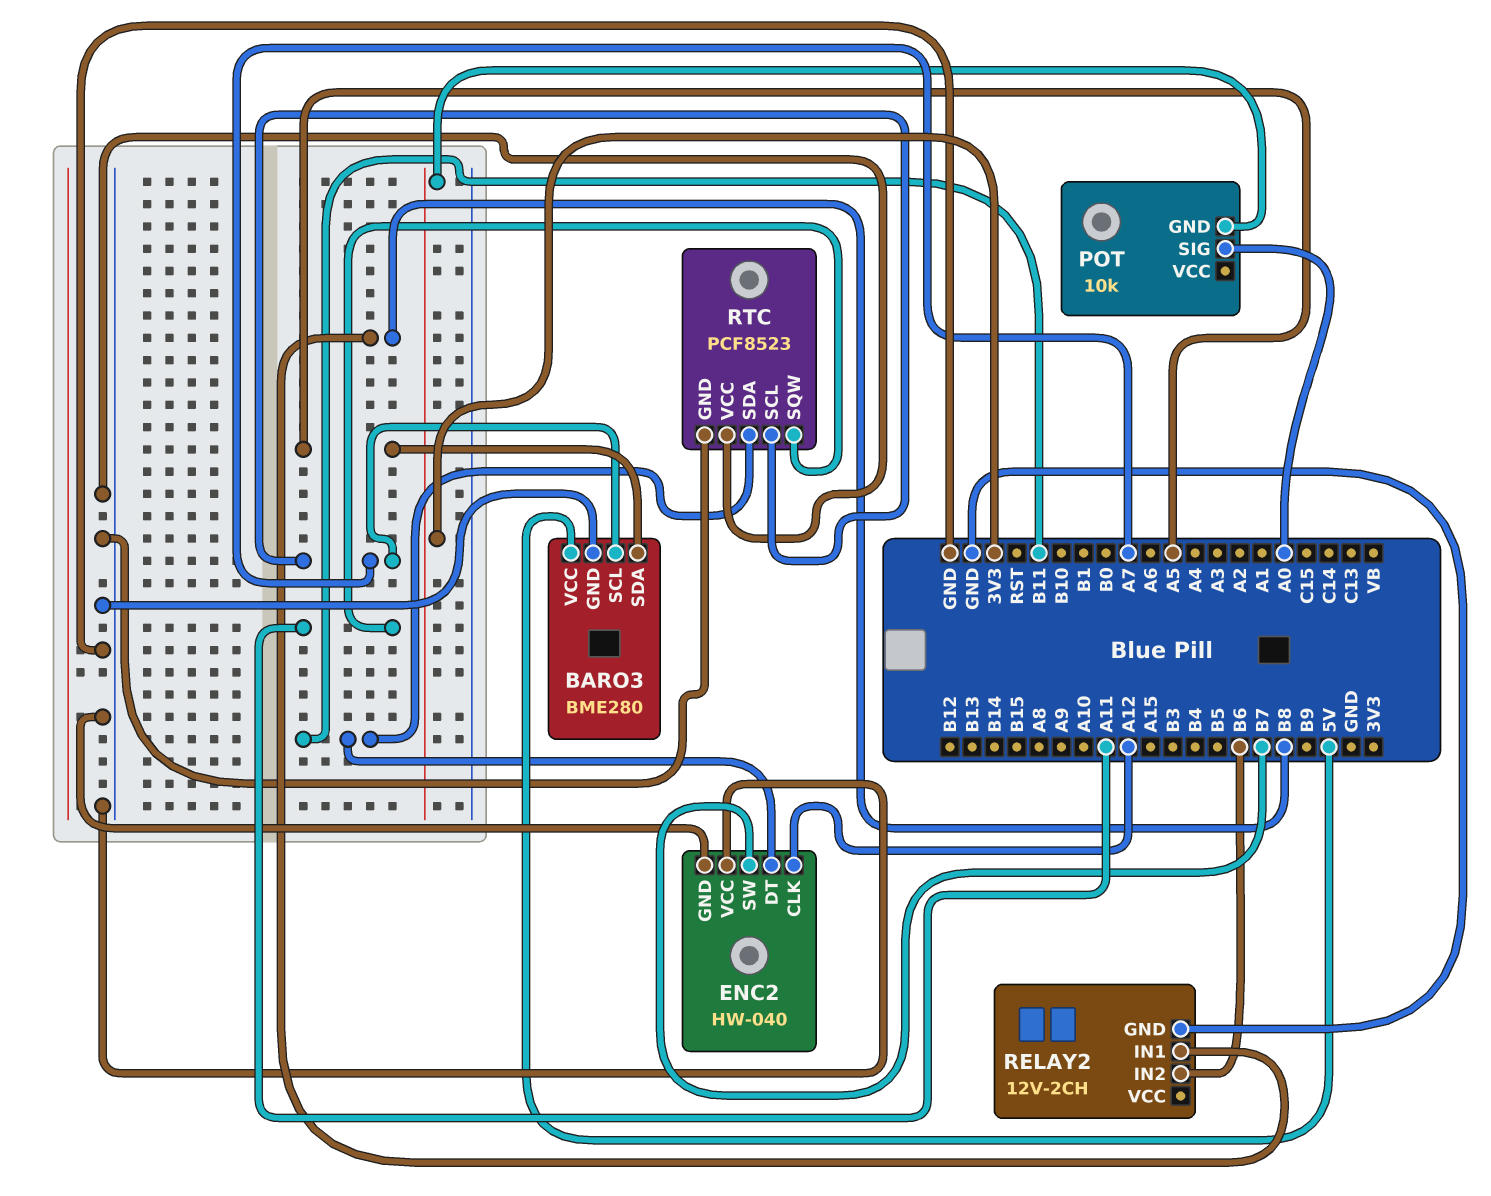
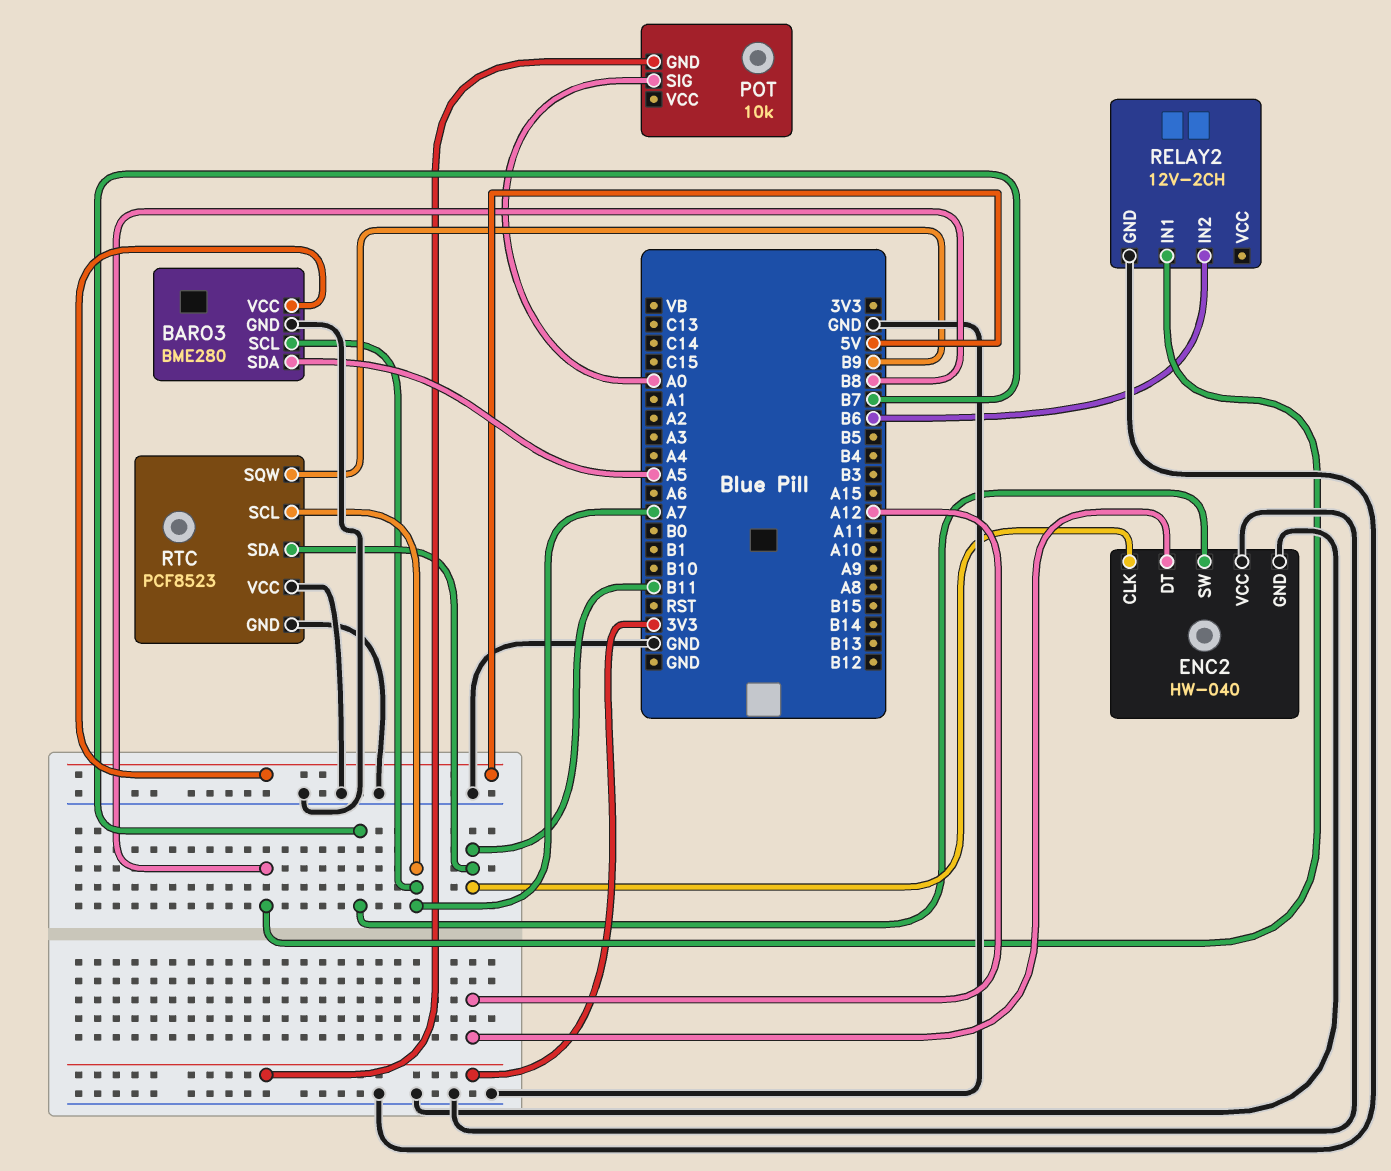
ENC2 pin CLK: A12 -> B11
ENC2 pin DT: B11 -> A12
RTC pin SQW: A11 -> B9

